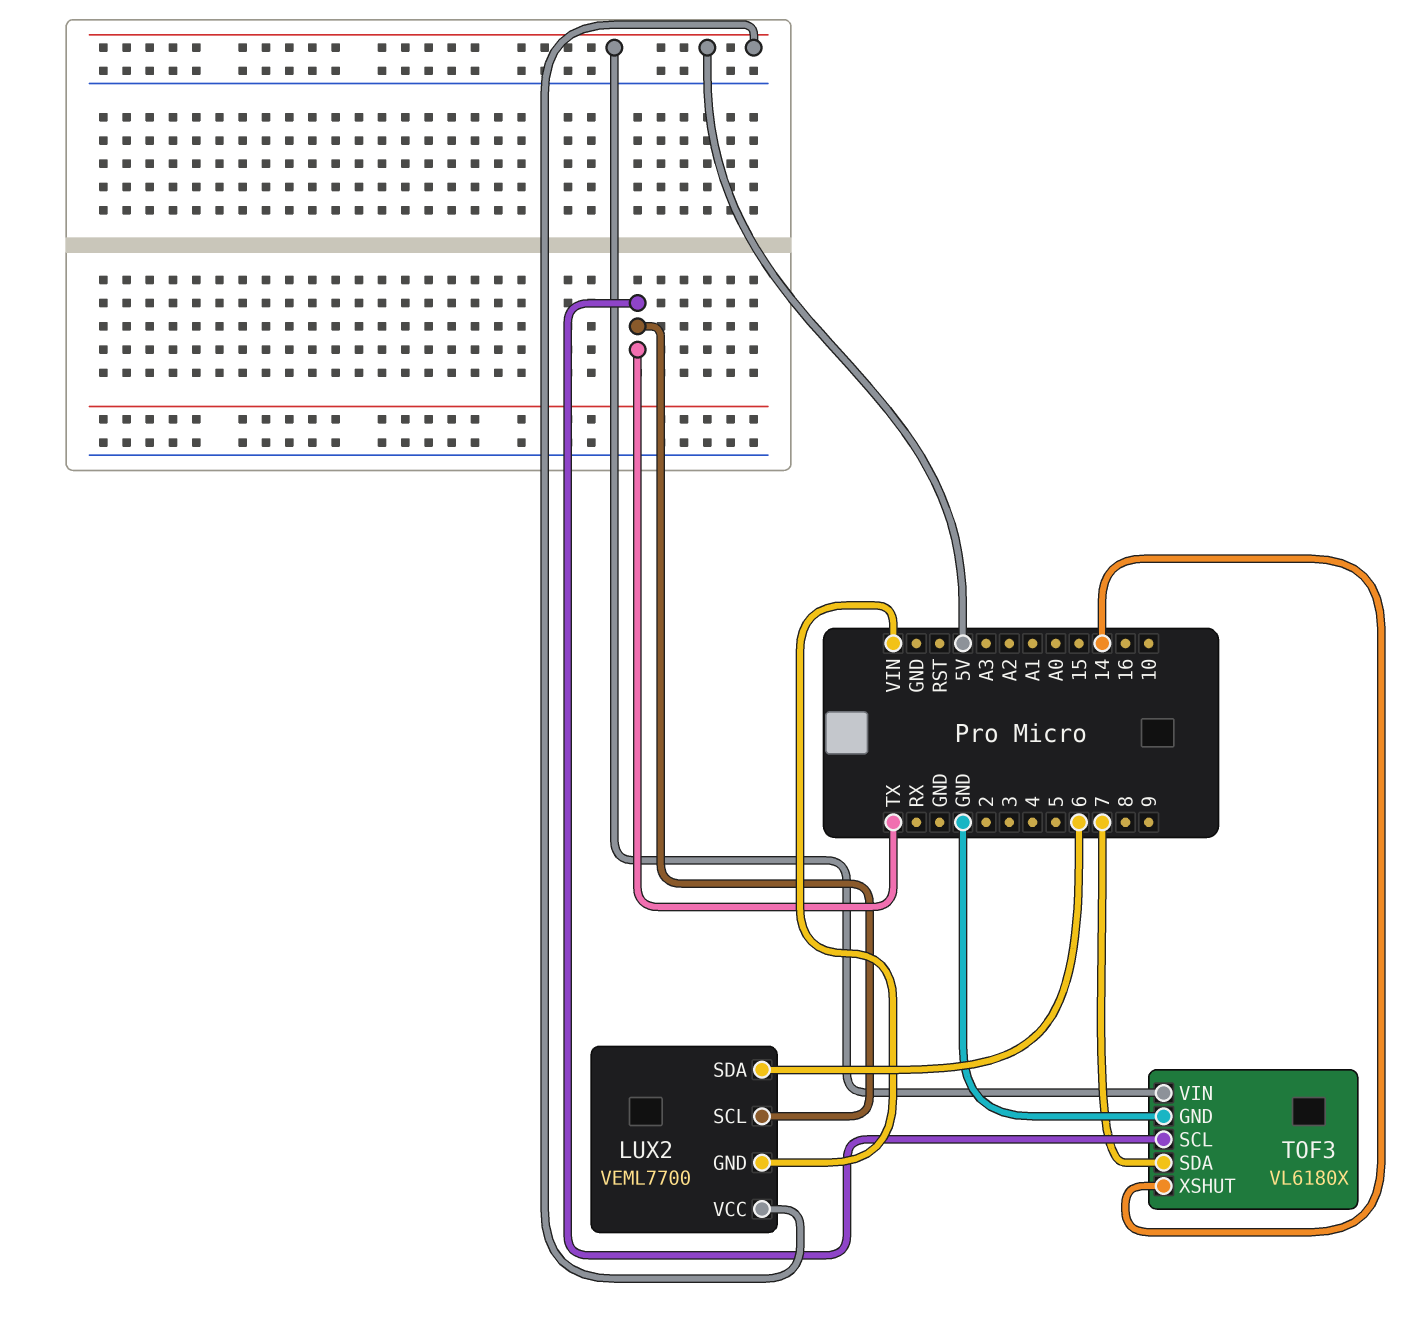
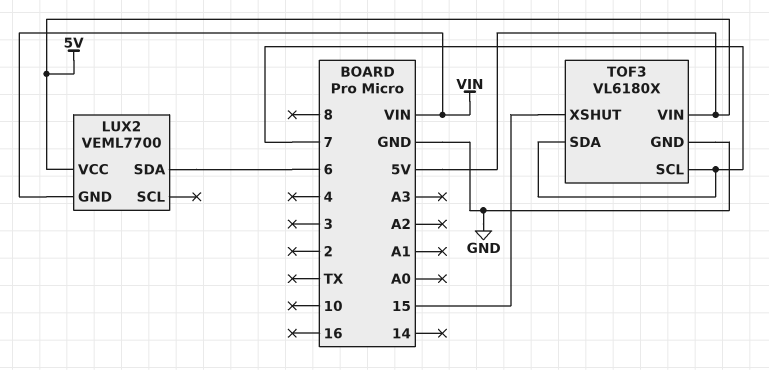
LUX2 pin SCL: TX -> none
TOF3 pin SCL: TX -> 7
TOF3 pin XSHUT: 14 -> 15

